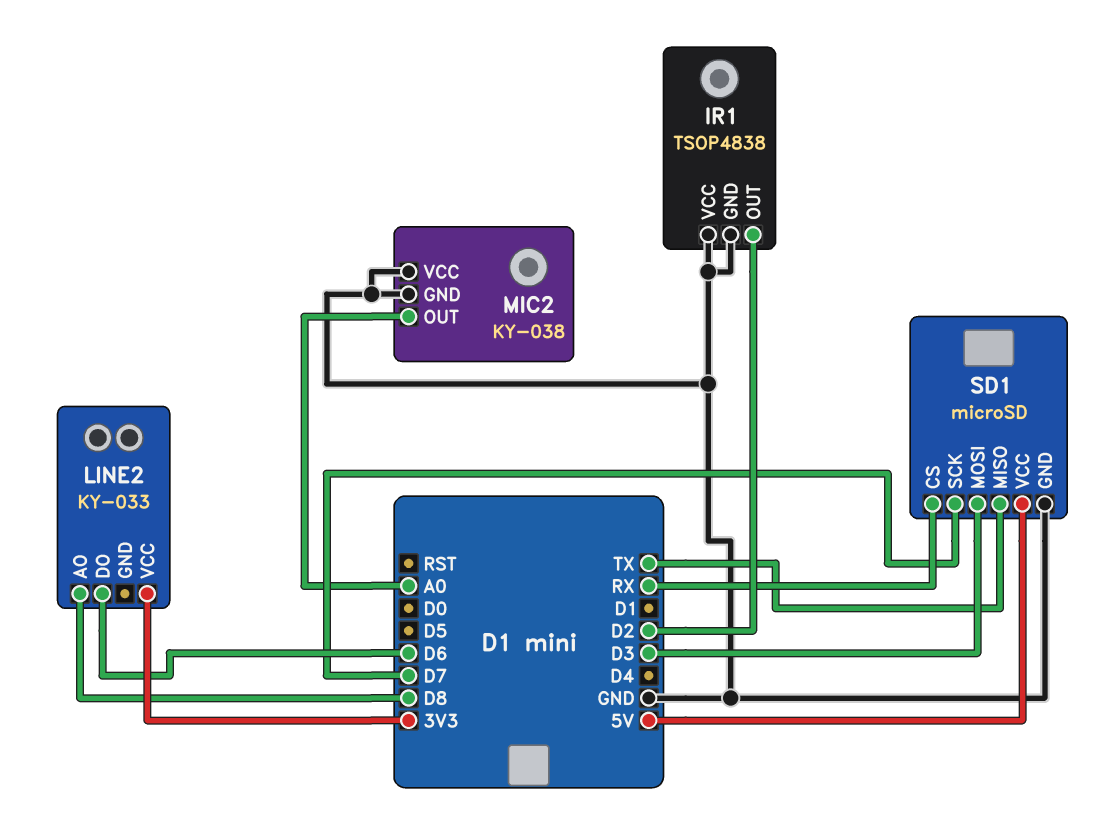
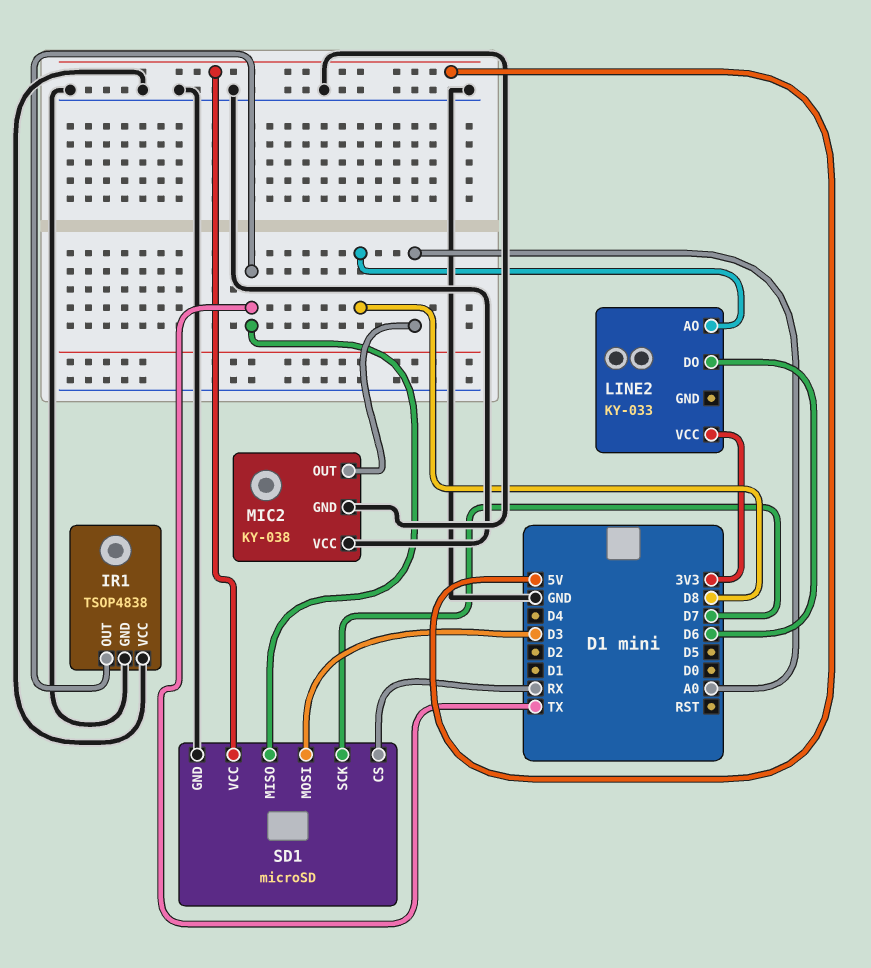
IR1 pin OUT: D2 -> TX

